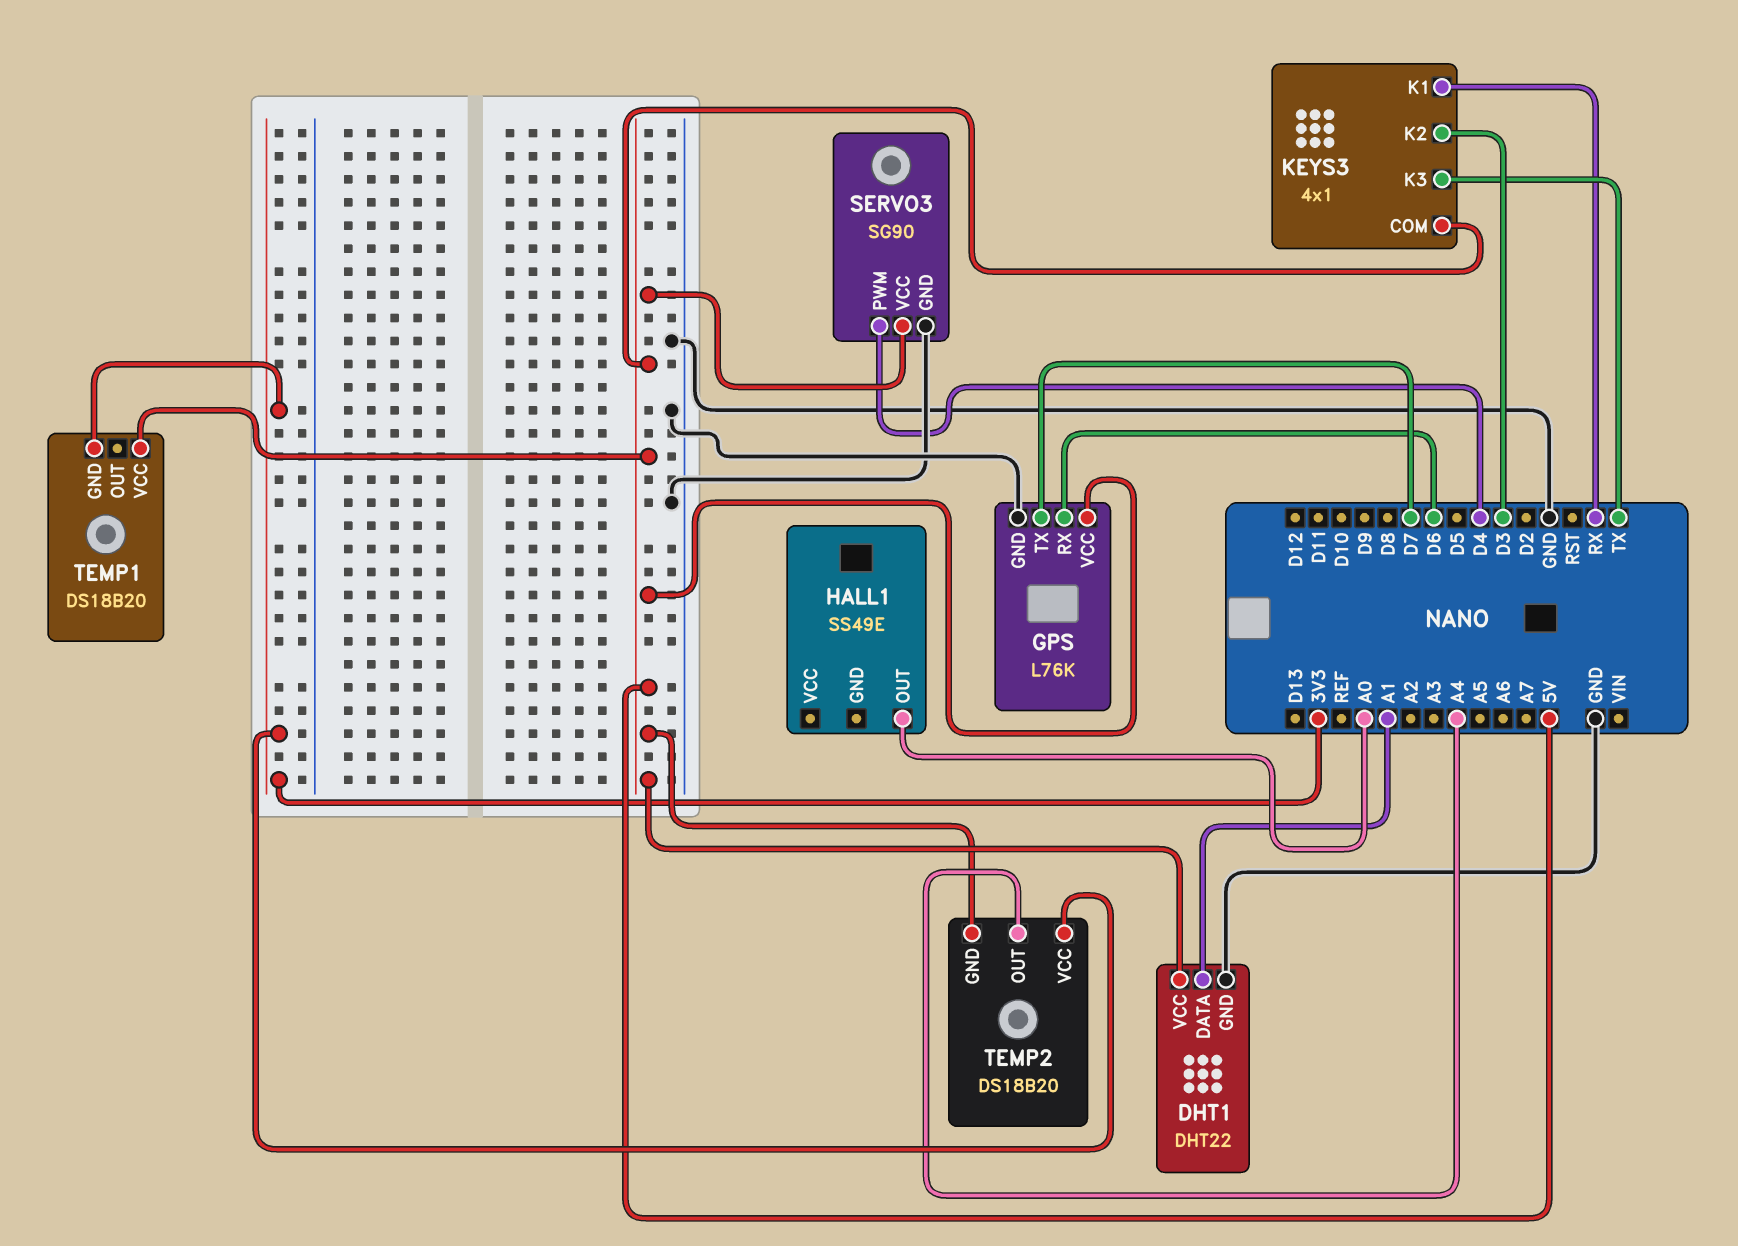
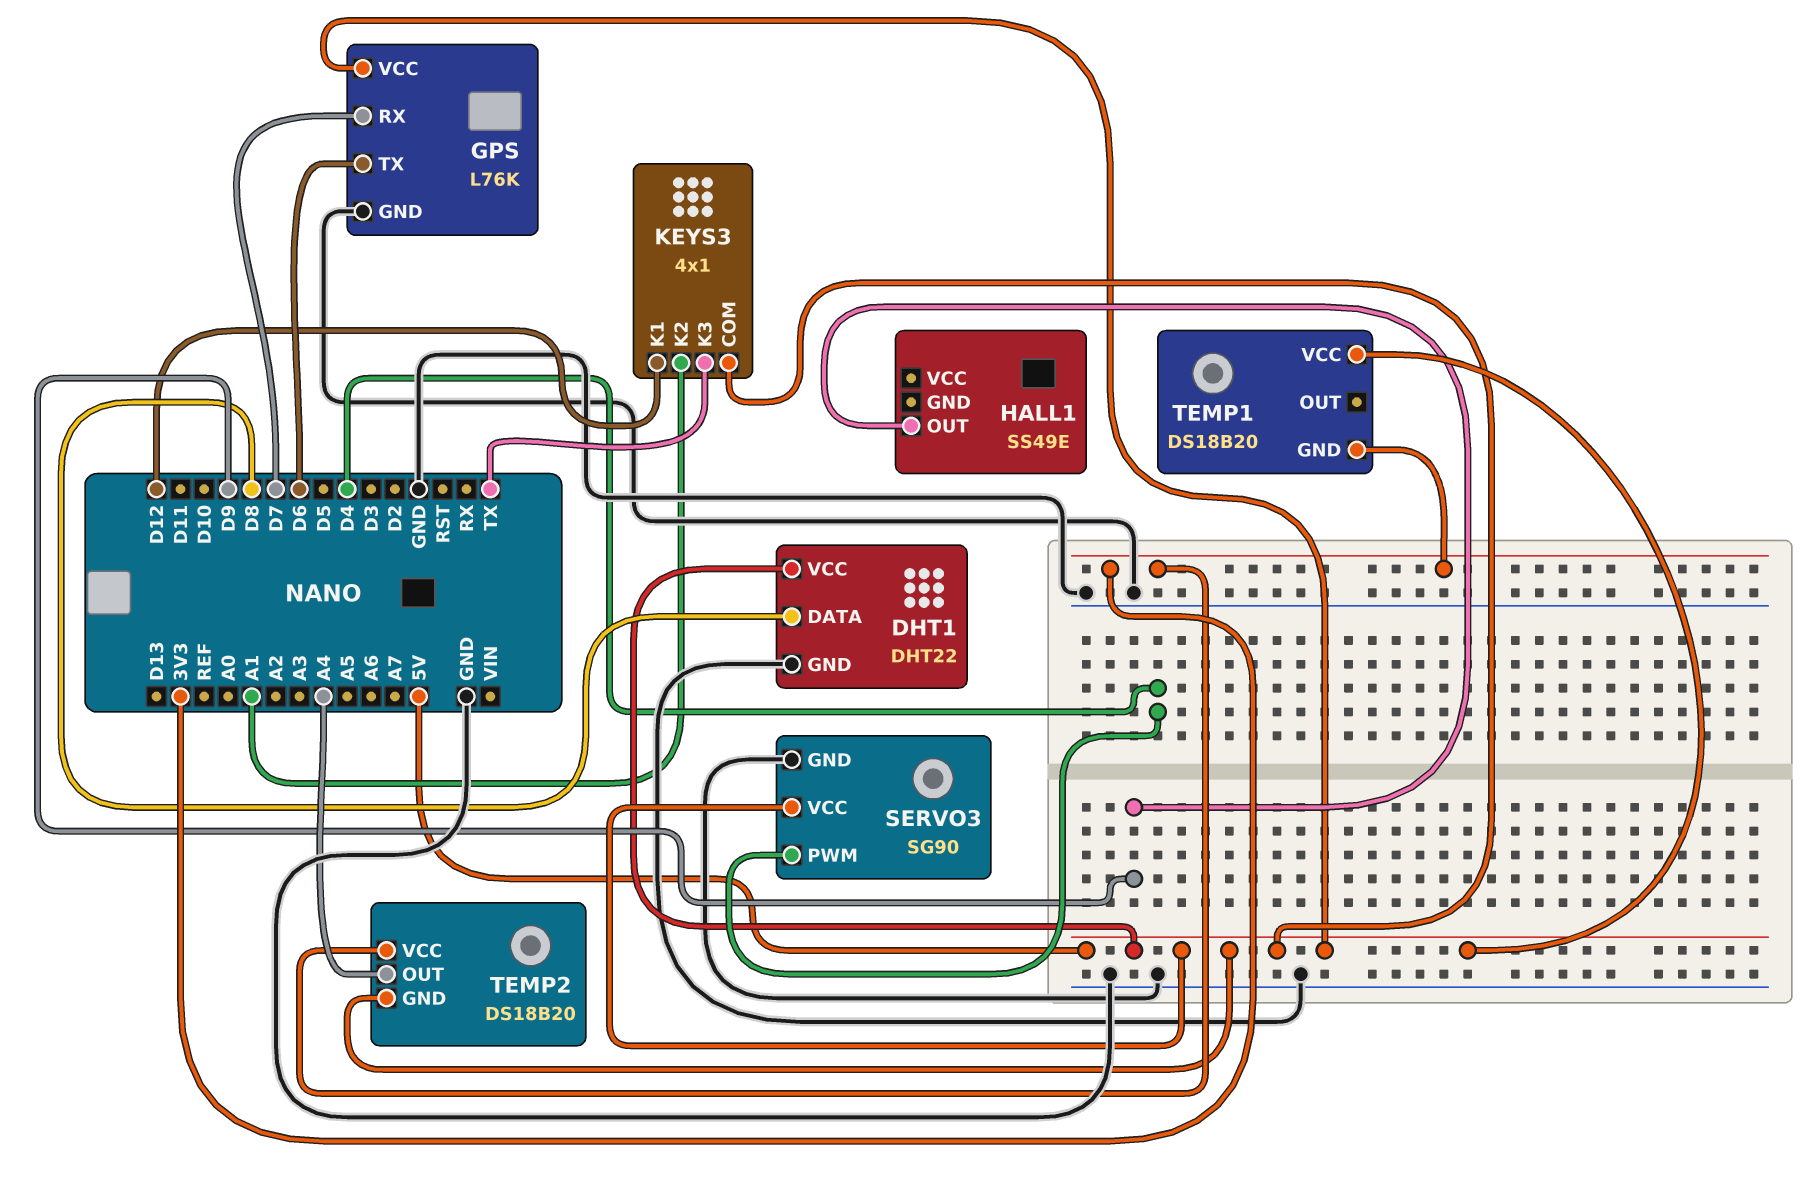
DHT1 pin DATA: A1 -> D8
GPS pin RX: D6 -> D7
GPS pin TX: D7 -> D6
HALL1 pin OUT: A0 -> D9
KEYS3 pin K1: RX -> D12
KEYS3 pin K2: D3 -> A1

